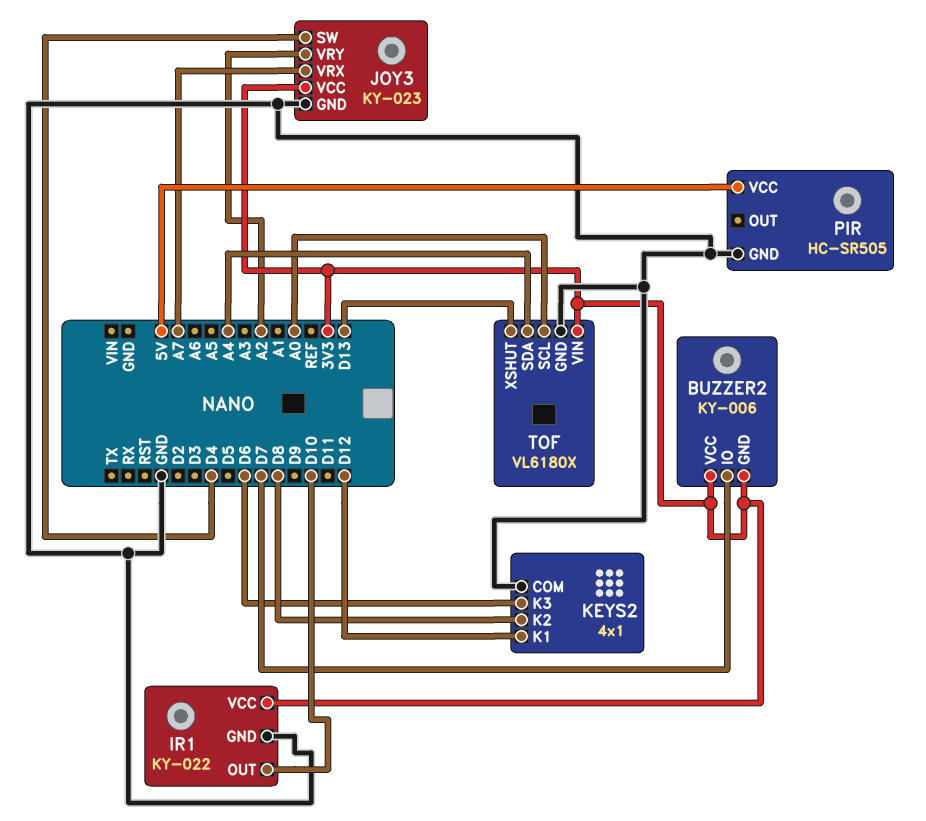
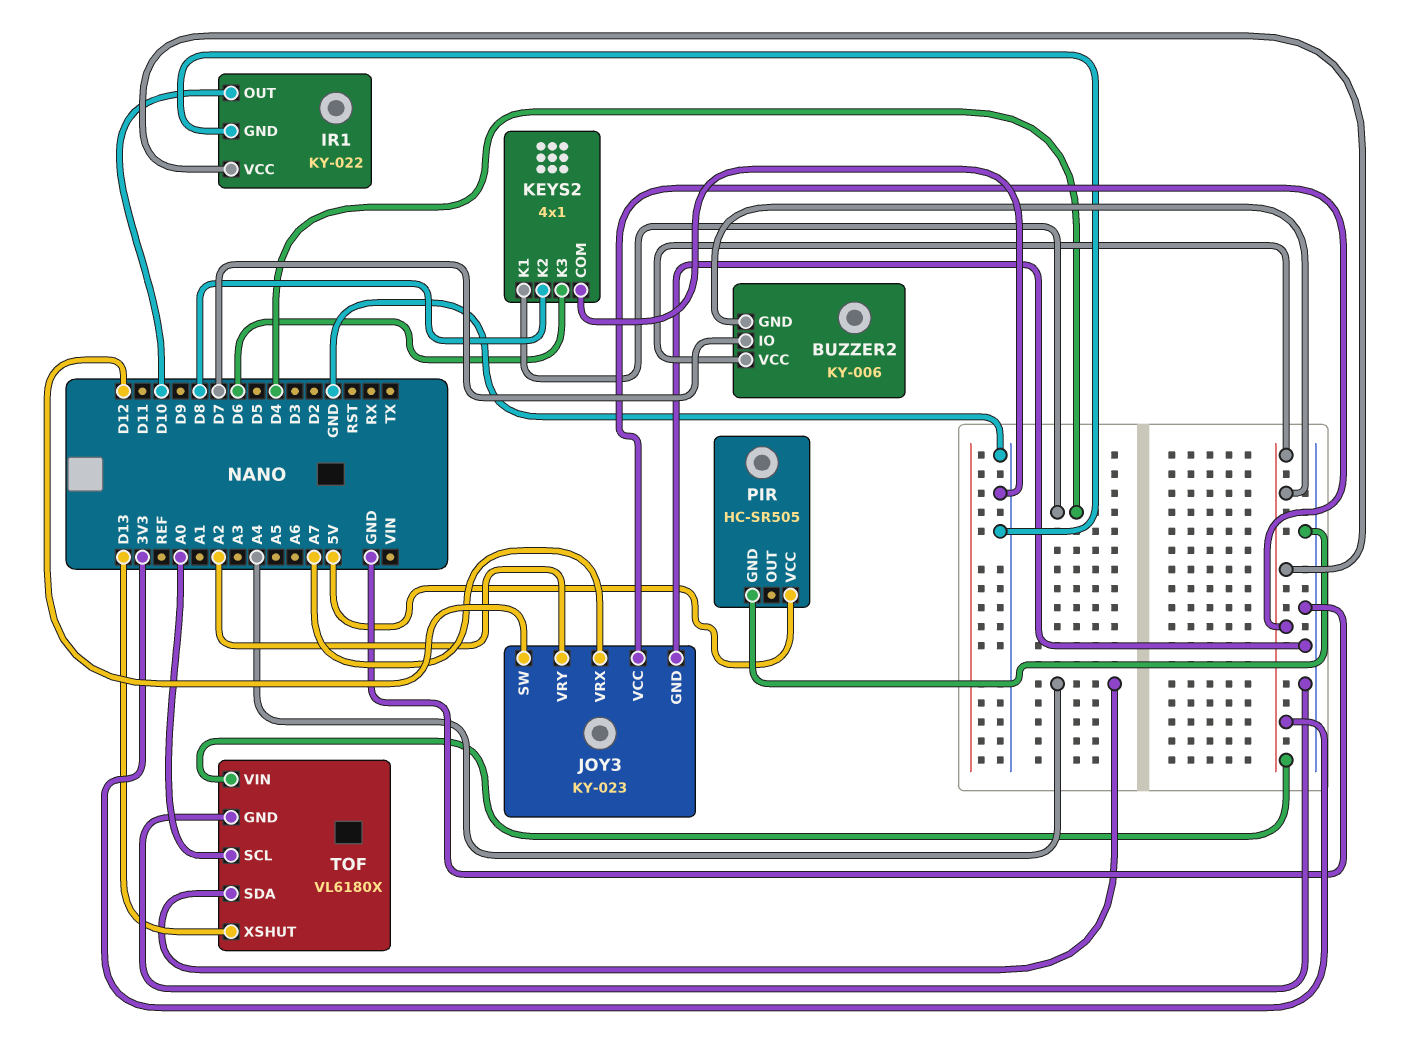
JOY3 pin SW: D4 -> D12
KEYS2 pin K1: D12 -> D4

